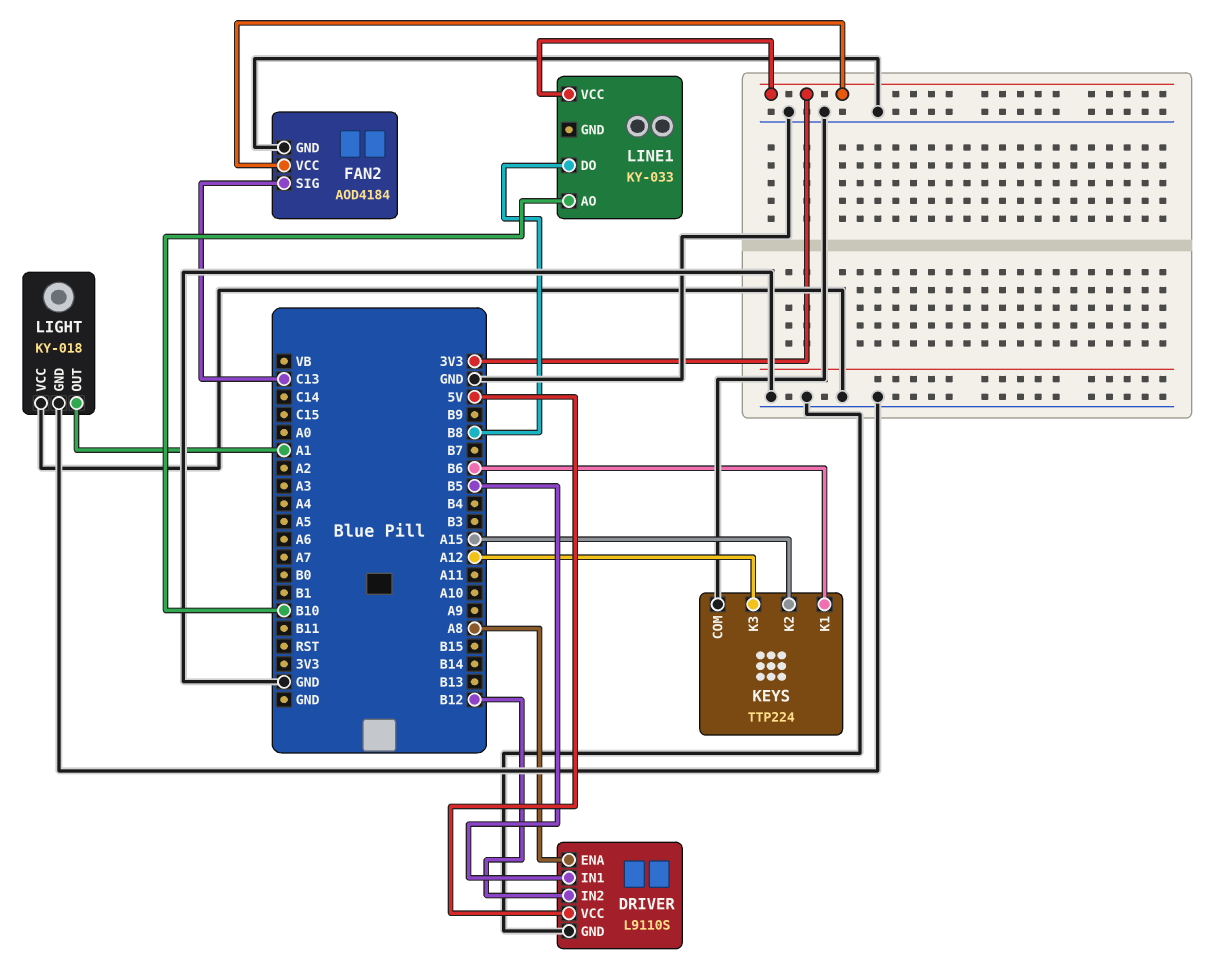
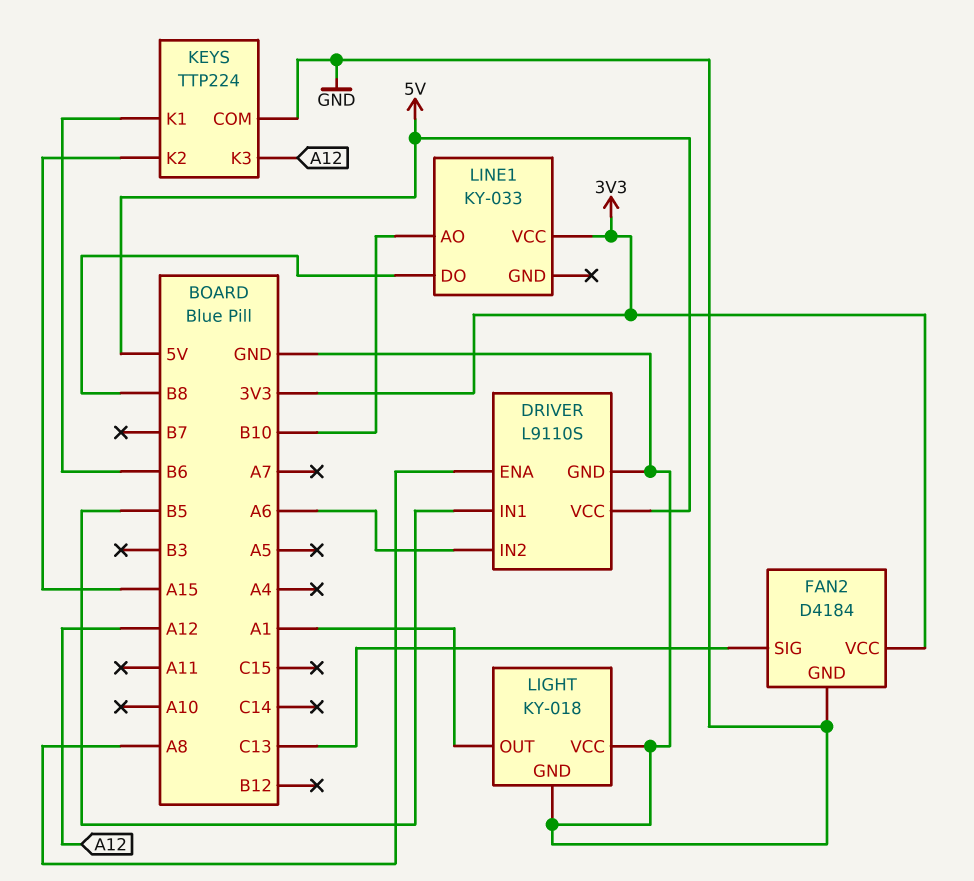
DRIVER pin IN2: B12 -> A6
FAN2: AOD4184 -> D4184

